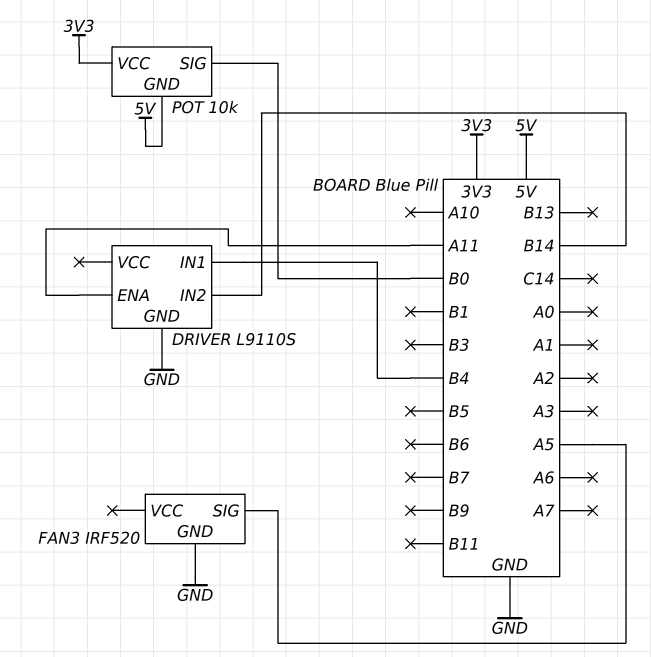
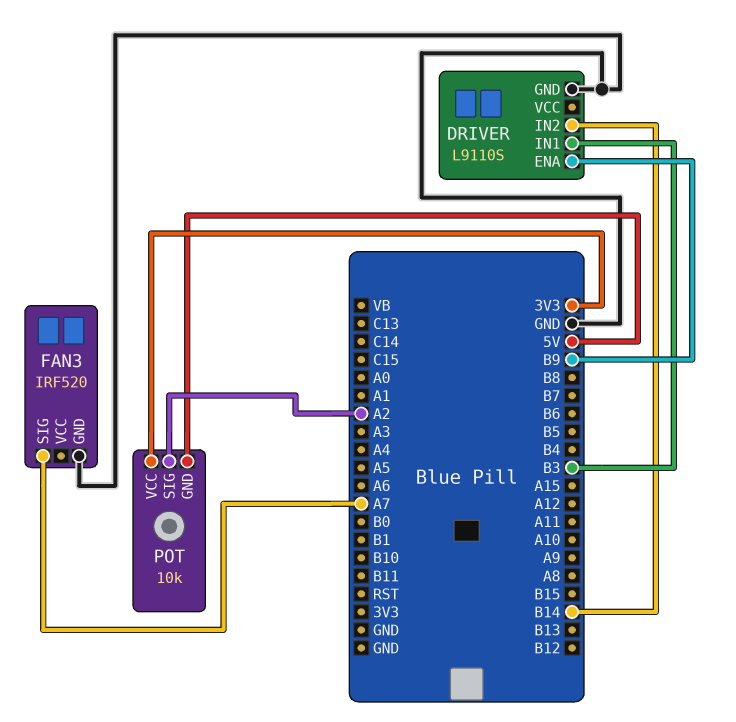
DRIVER pin ENA: A11 -> B9
DRIVER pin IN1: B4 -> B3
FAN3 pin SIG: A5 -> A7
POT pin SIG: B0 -> A2

